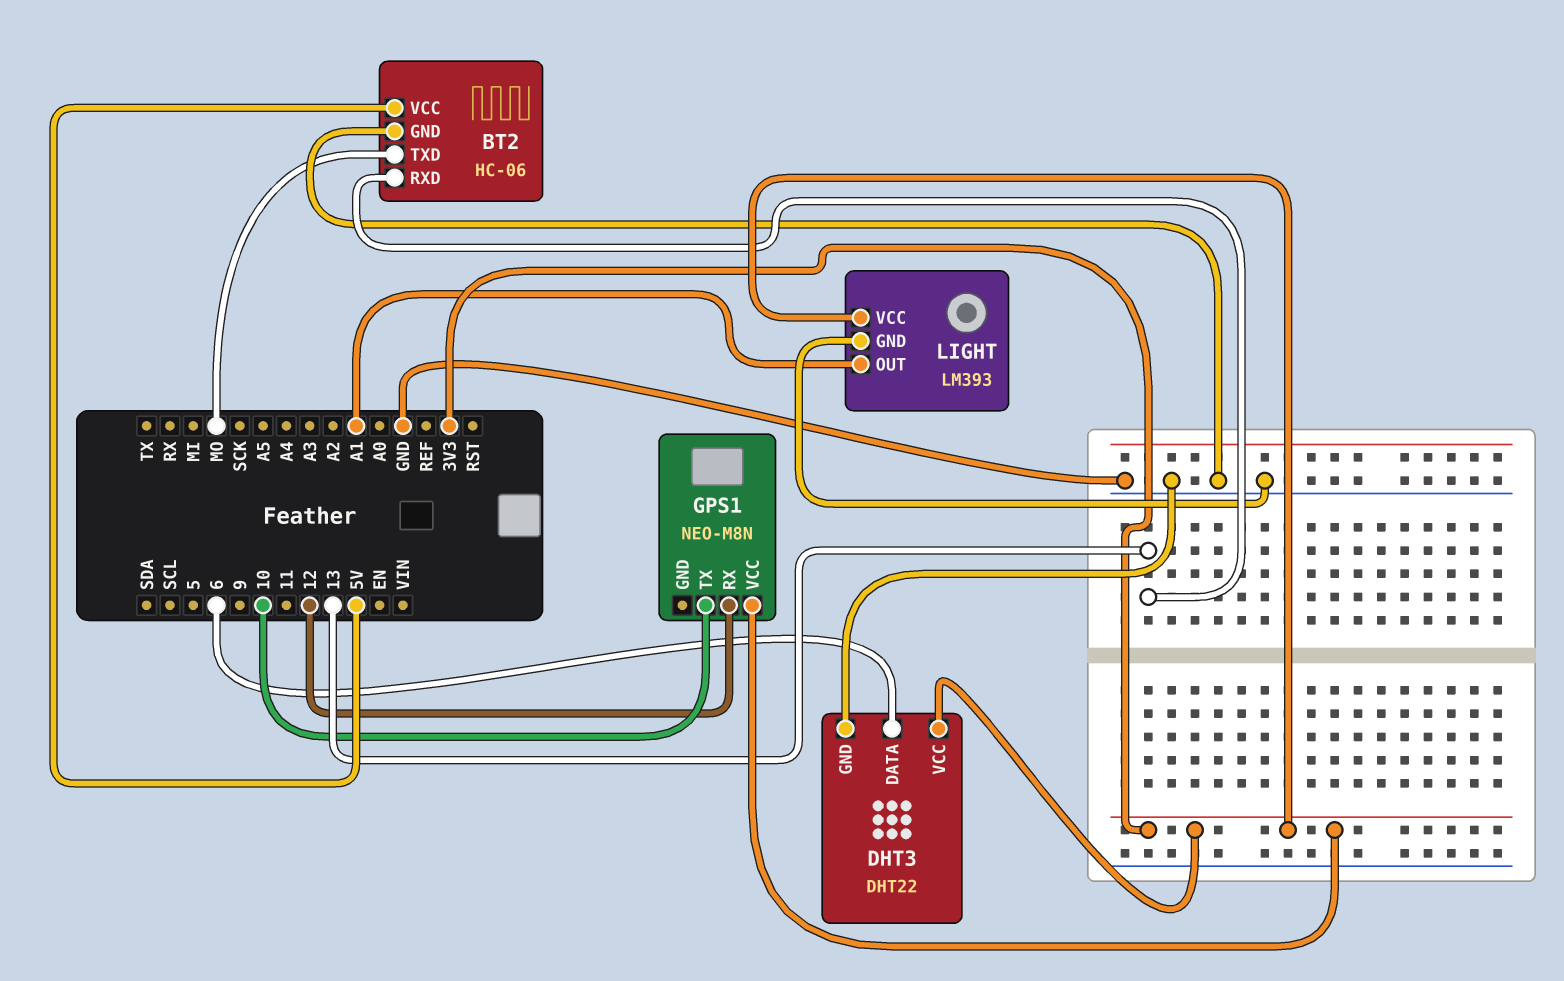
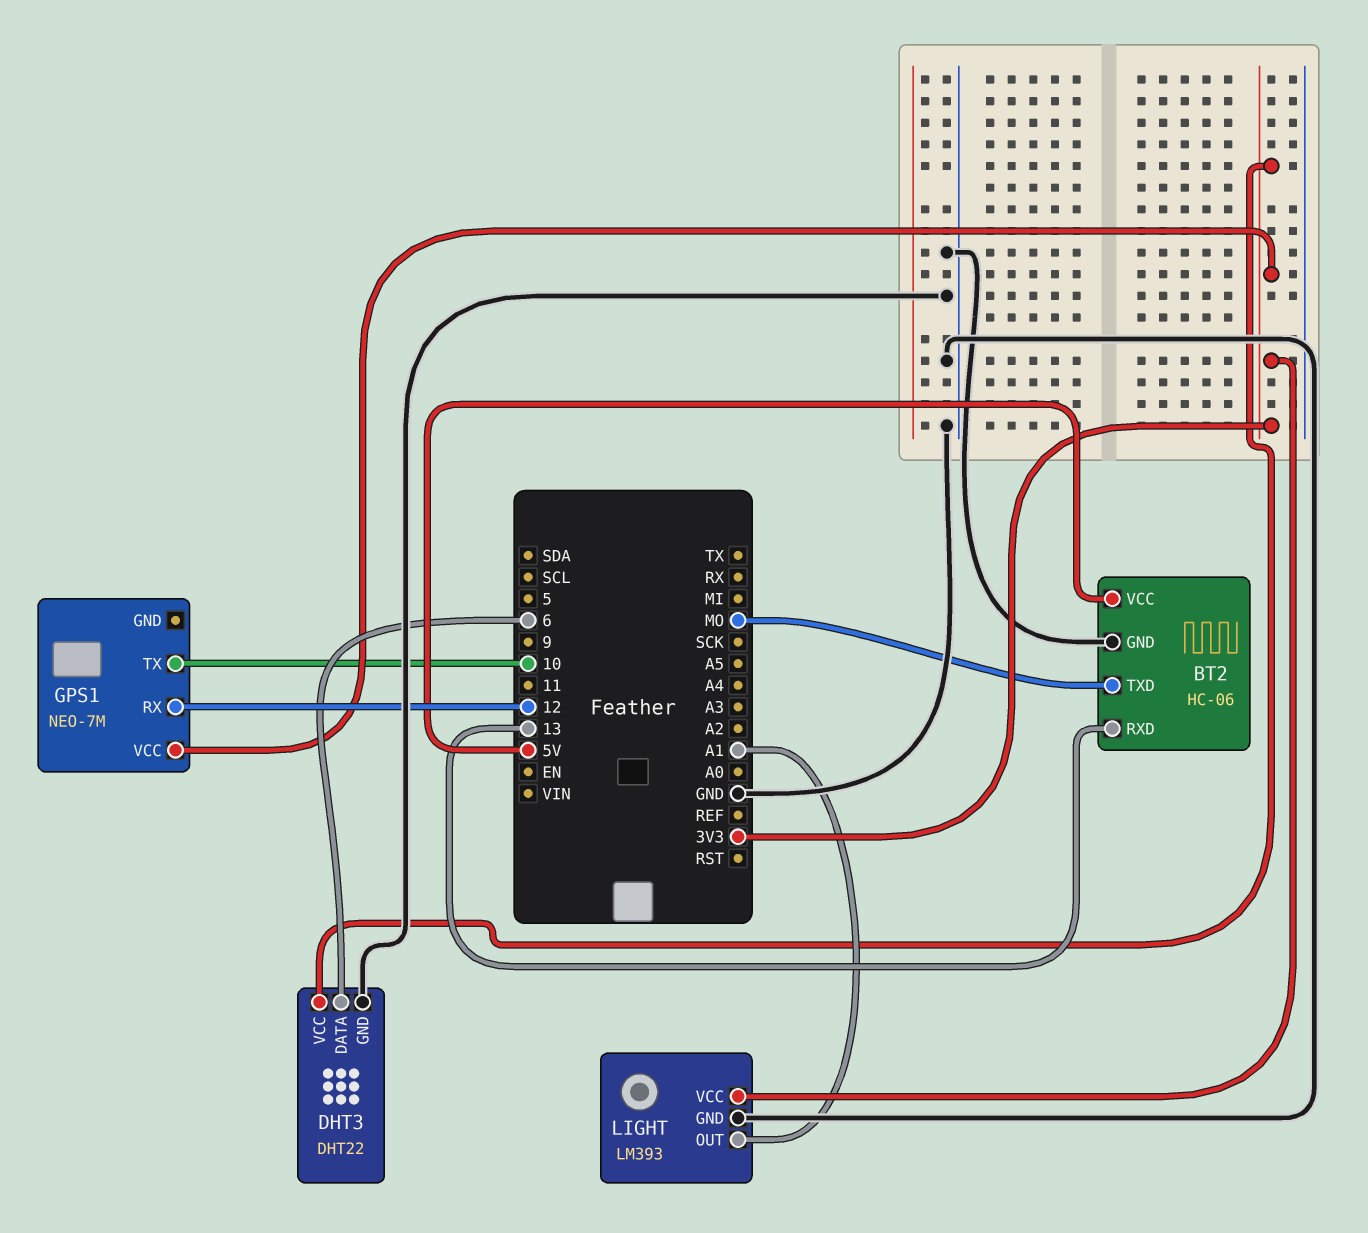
GPS1: NEO-M8N -> NEO-7M

